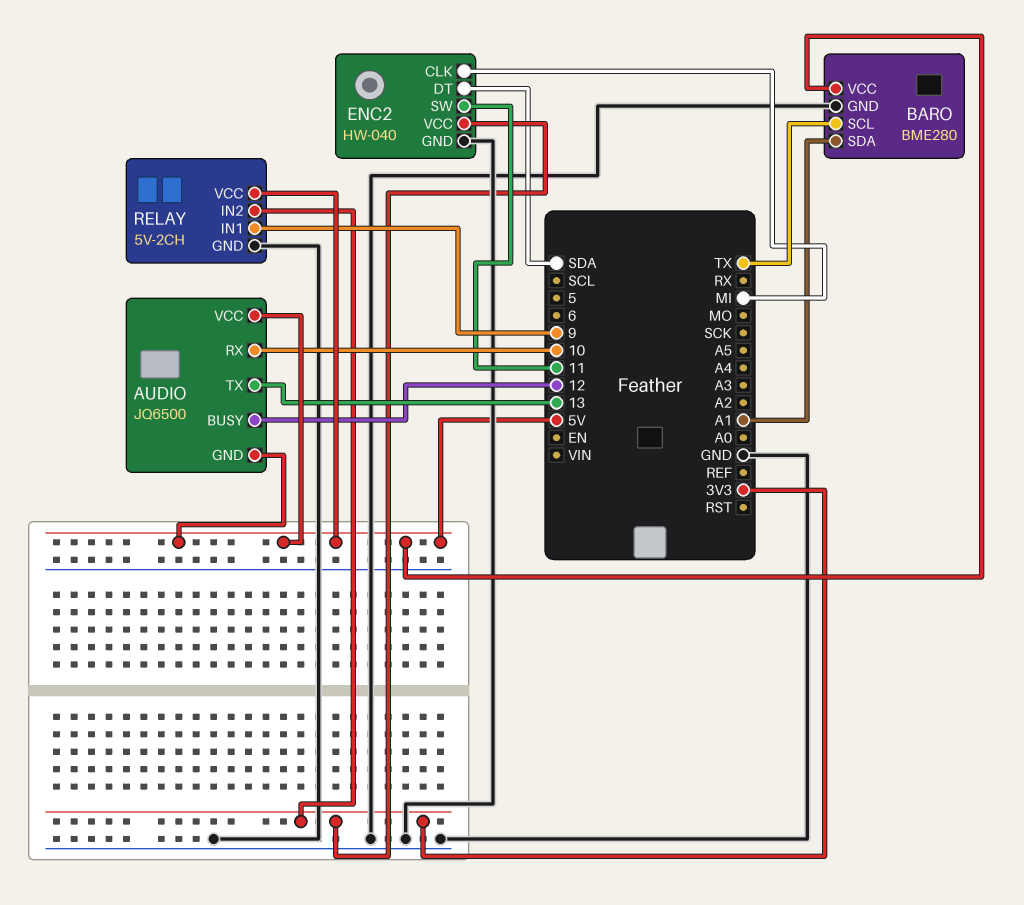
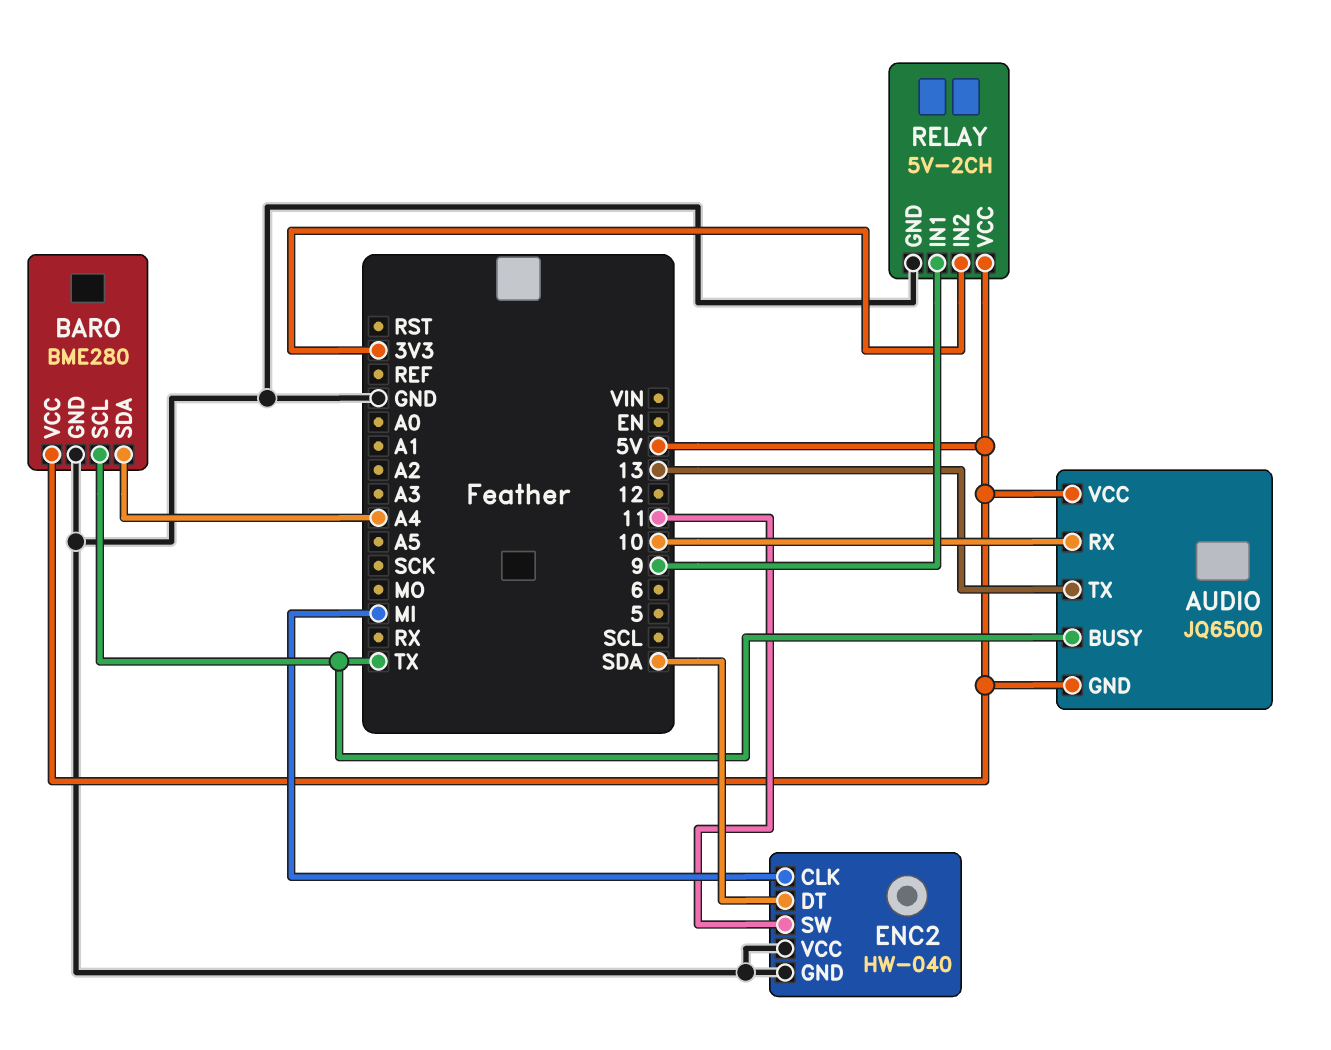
AUDIO pin BUSY: 12 -> TX
BARO pin SDA: A1 -> A4
ENC2 pin VCC: 3V3 -> GND

